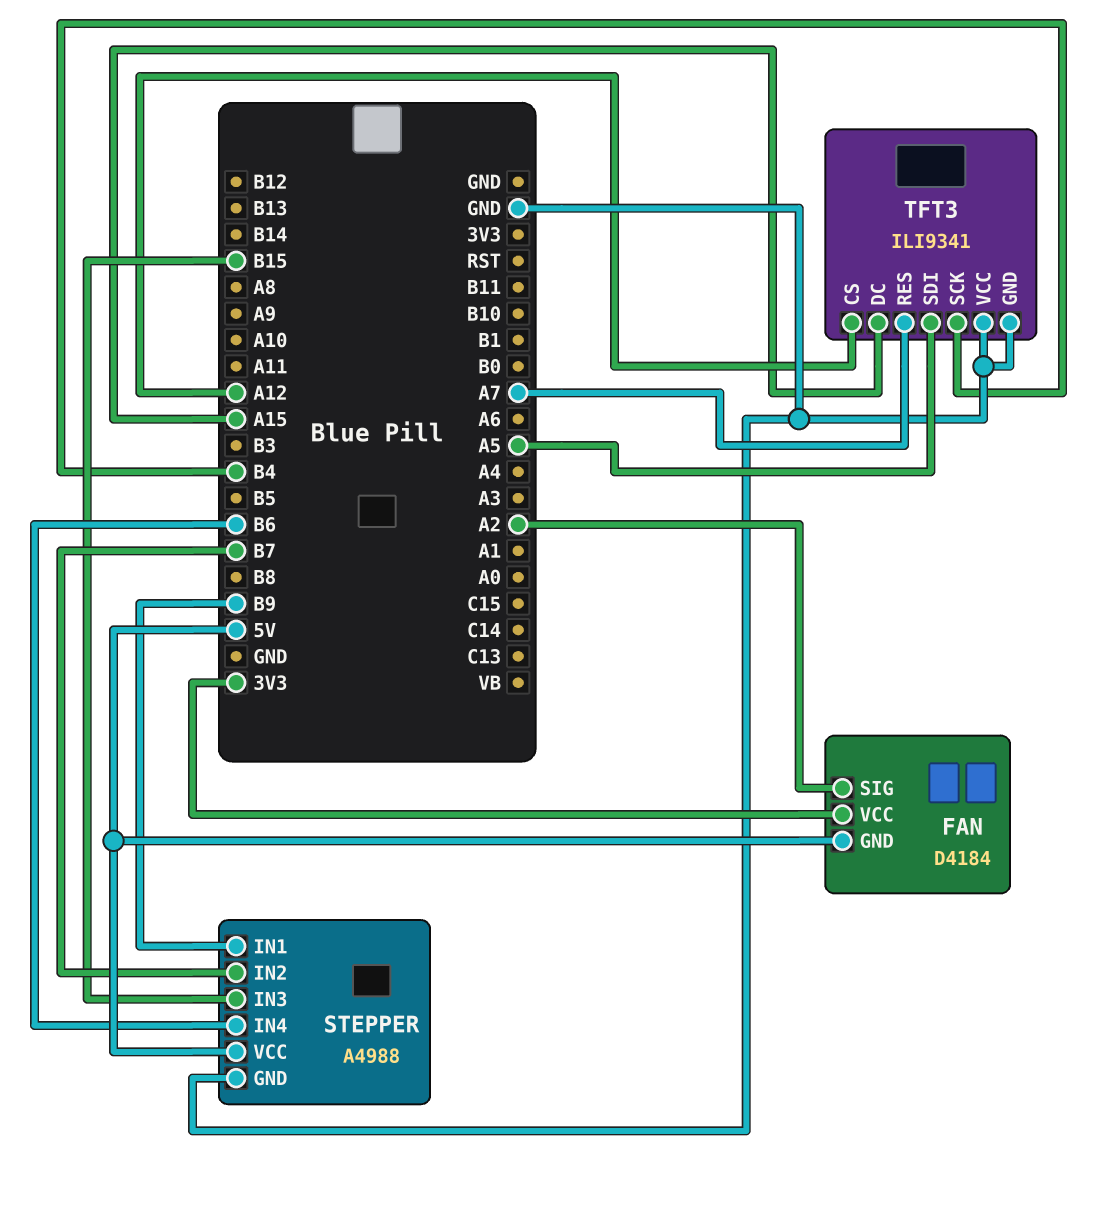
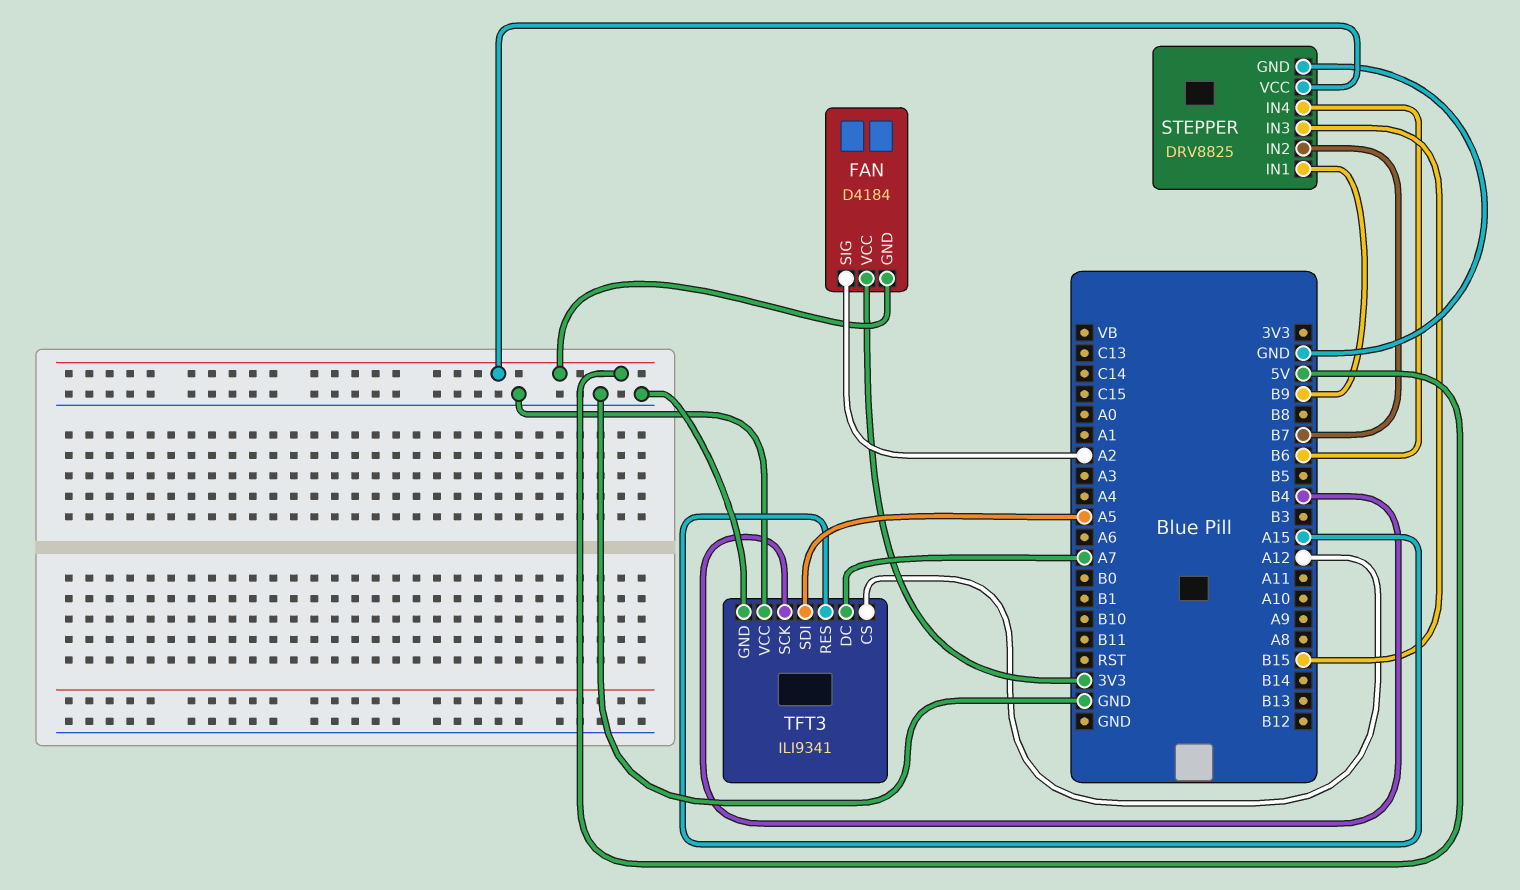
STEPPER: A4988 -> DRV8825
TFT3 pin DC: A15 -> A7
TFT3 pin RES: A7 -> A15

